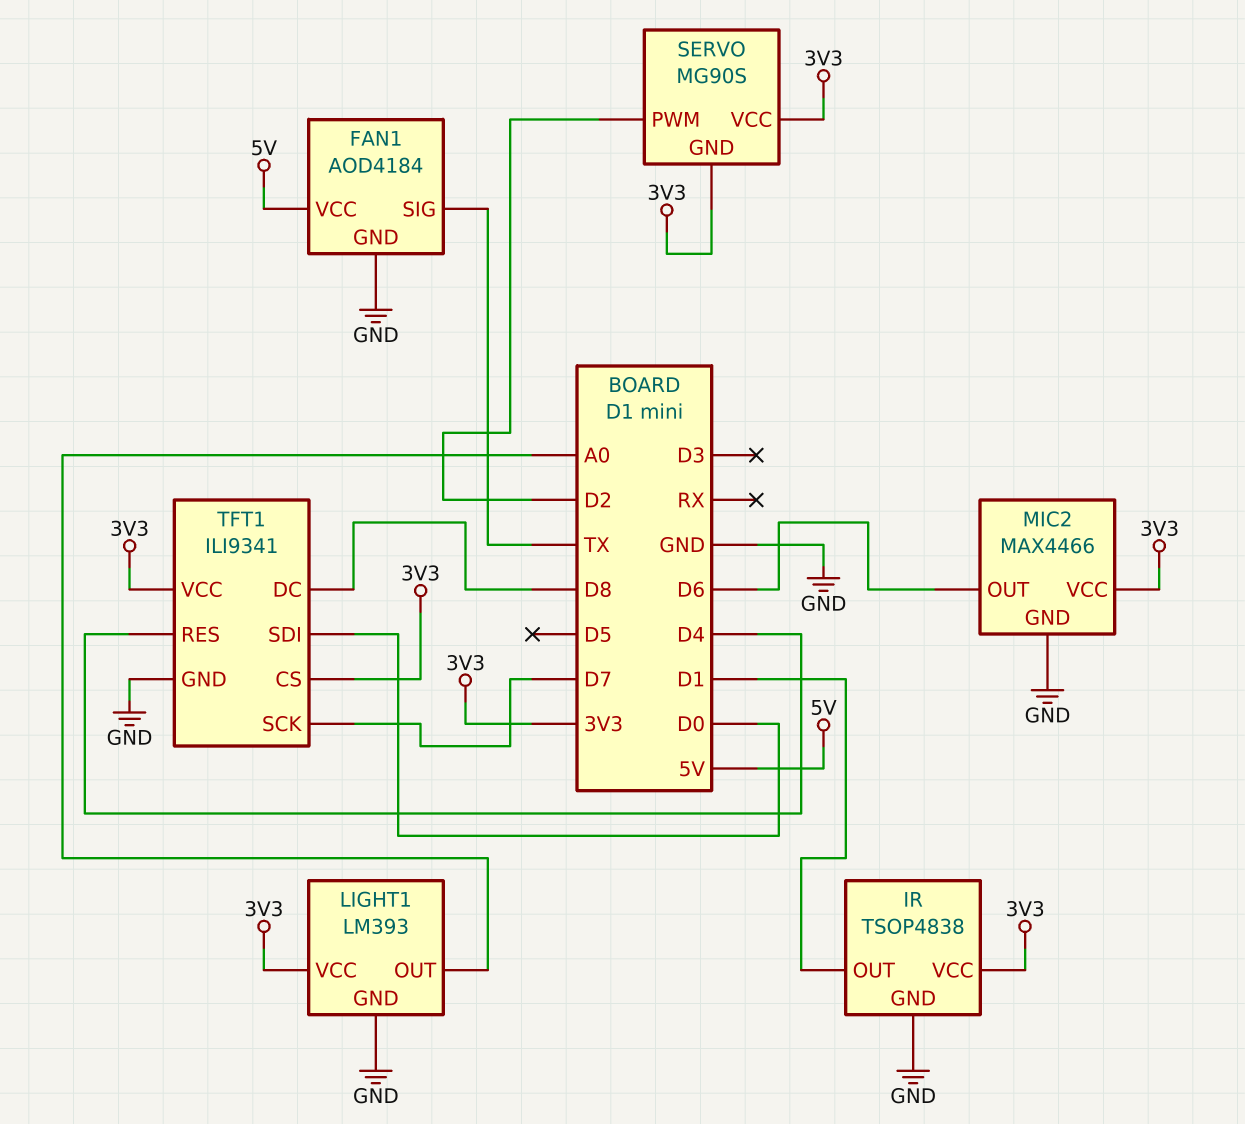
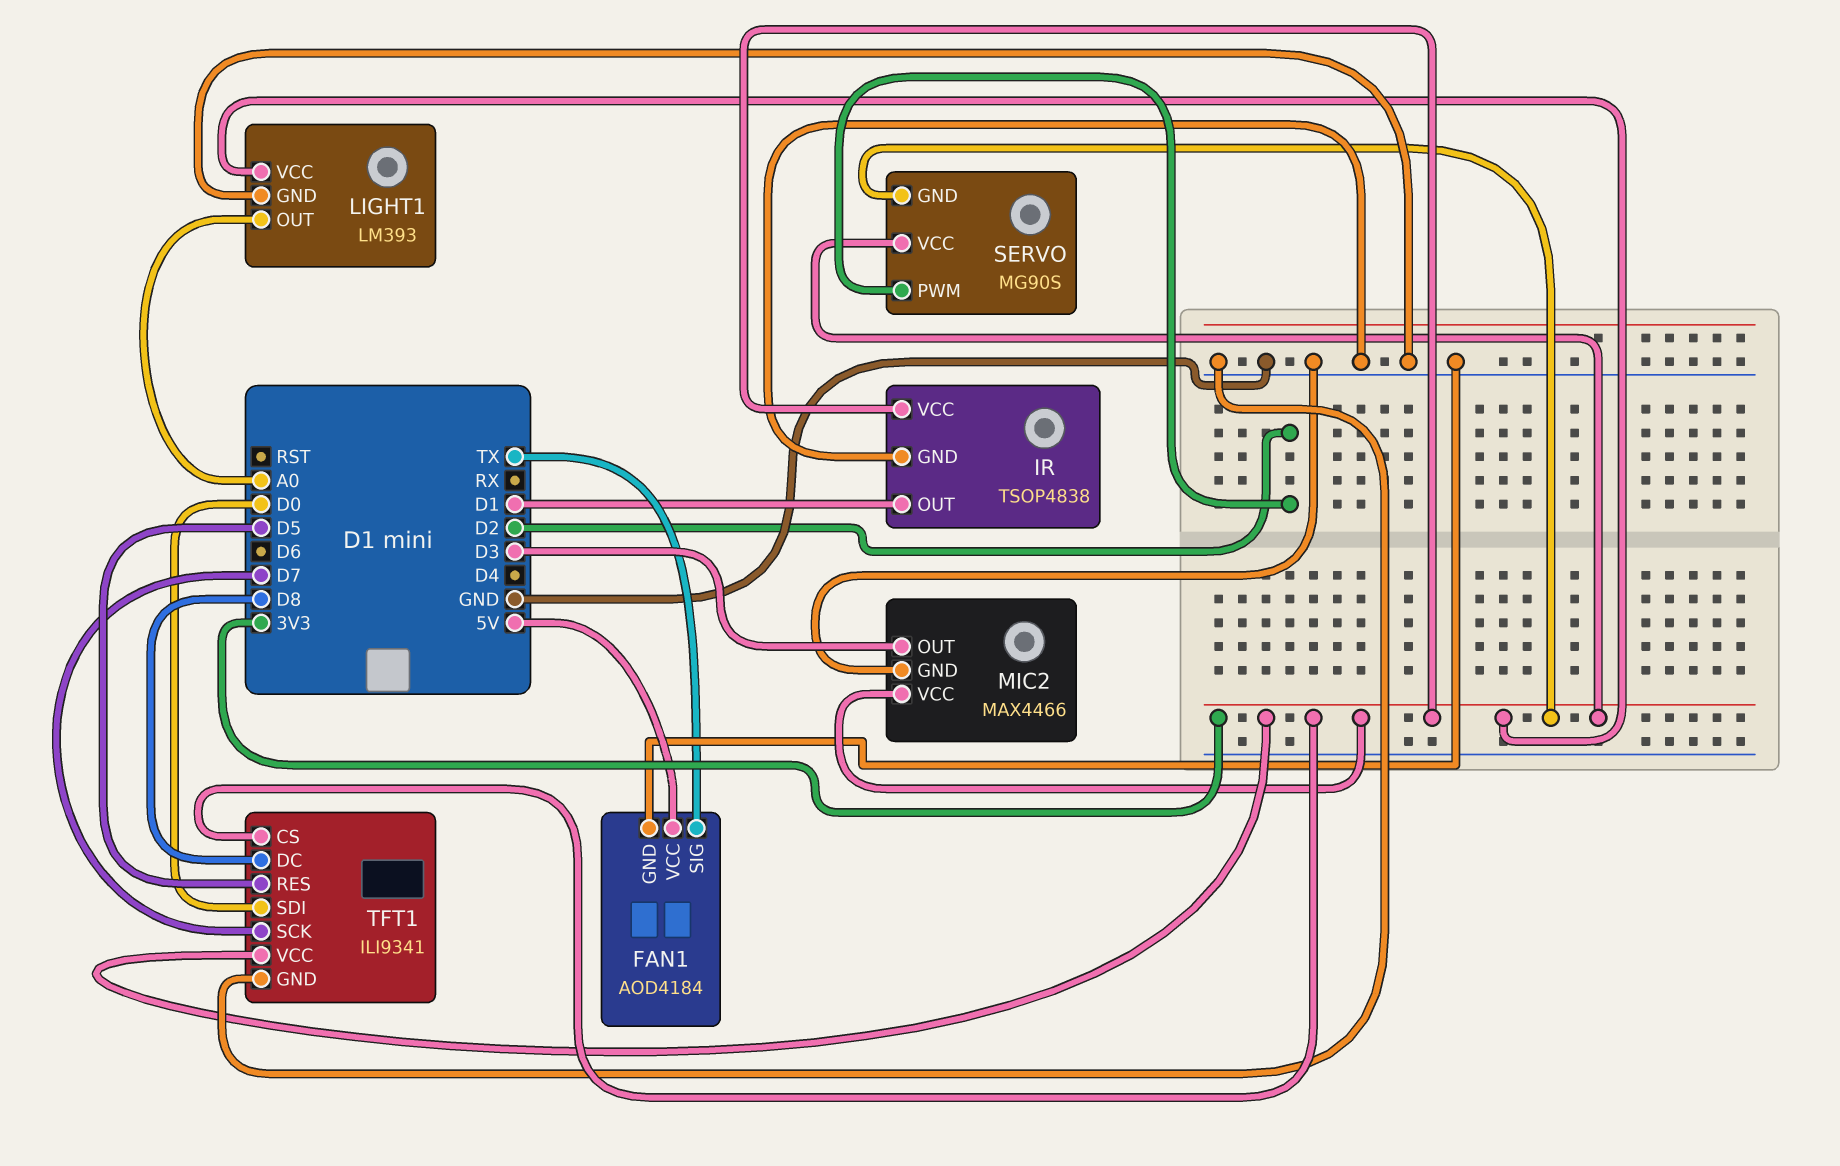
MIC2 pin OUT: D6 -> D3
TFT1 pin RES: D4 -> D5

